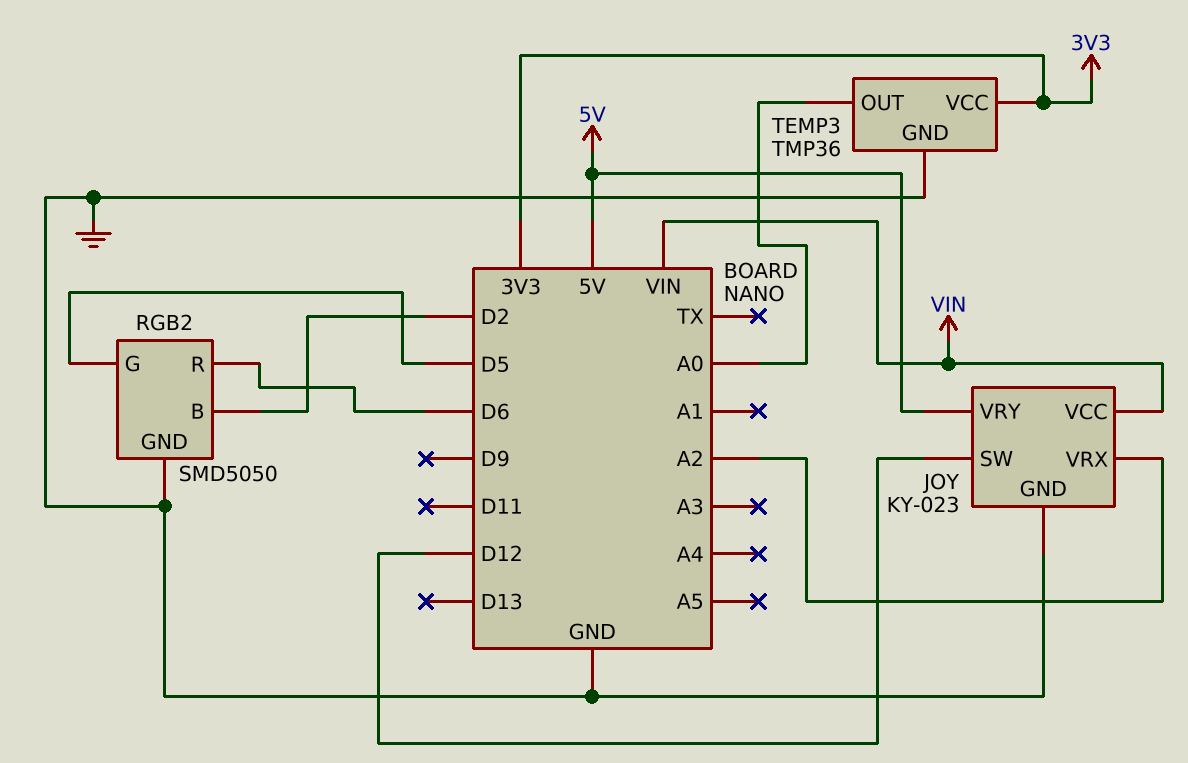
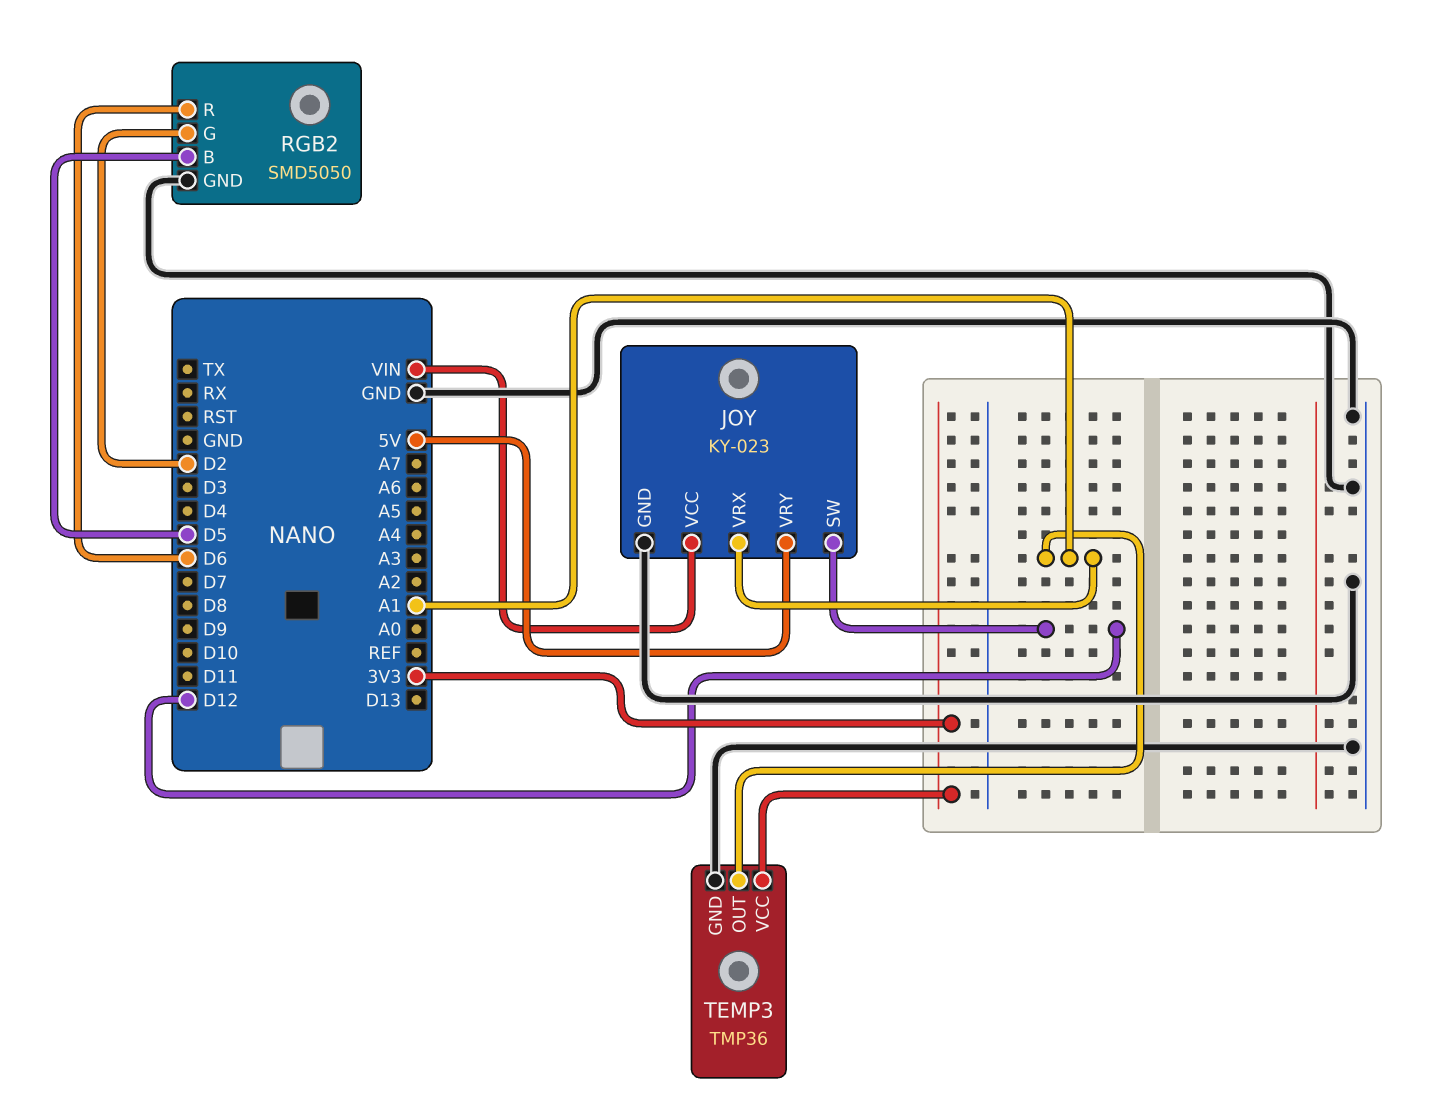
JOY pin VRX: A2 -> A1
RGB2 pin B: D2 -> D5
RGB2 pin G: D5 -> D2
TEMP3 pin OUT: A0 -> A1

